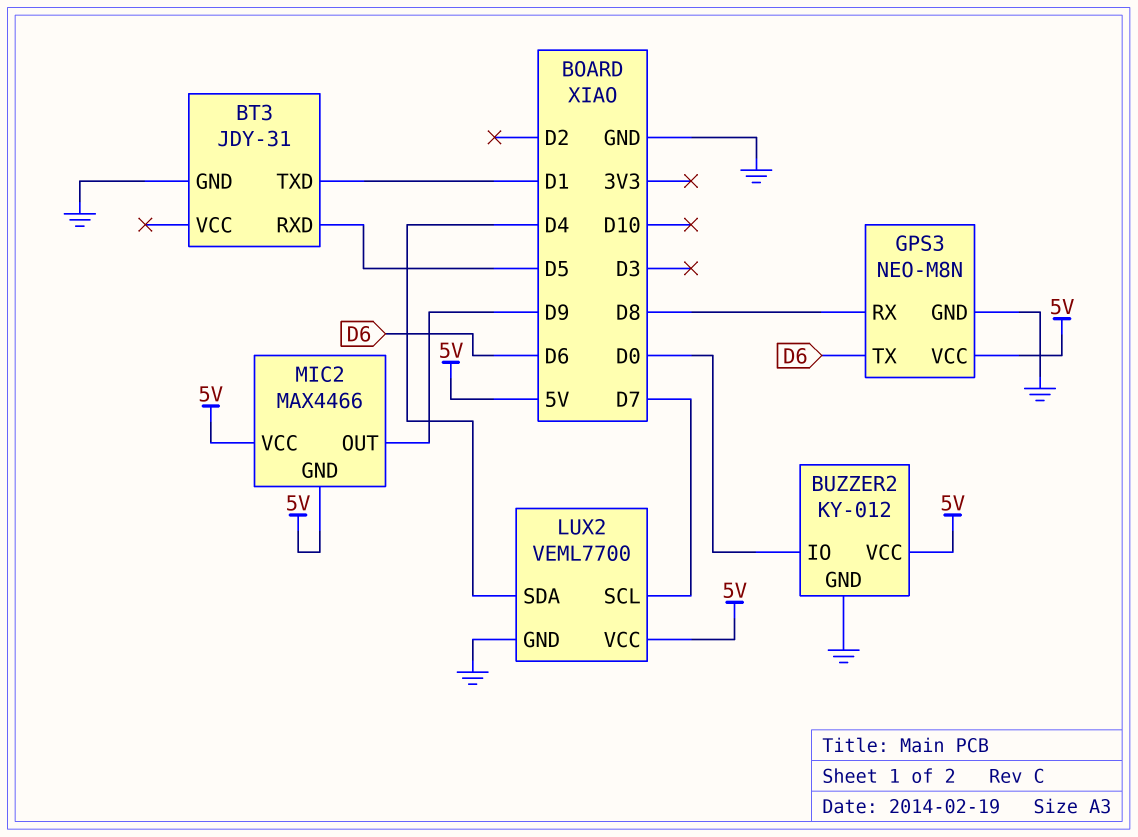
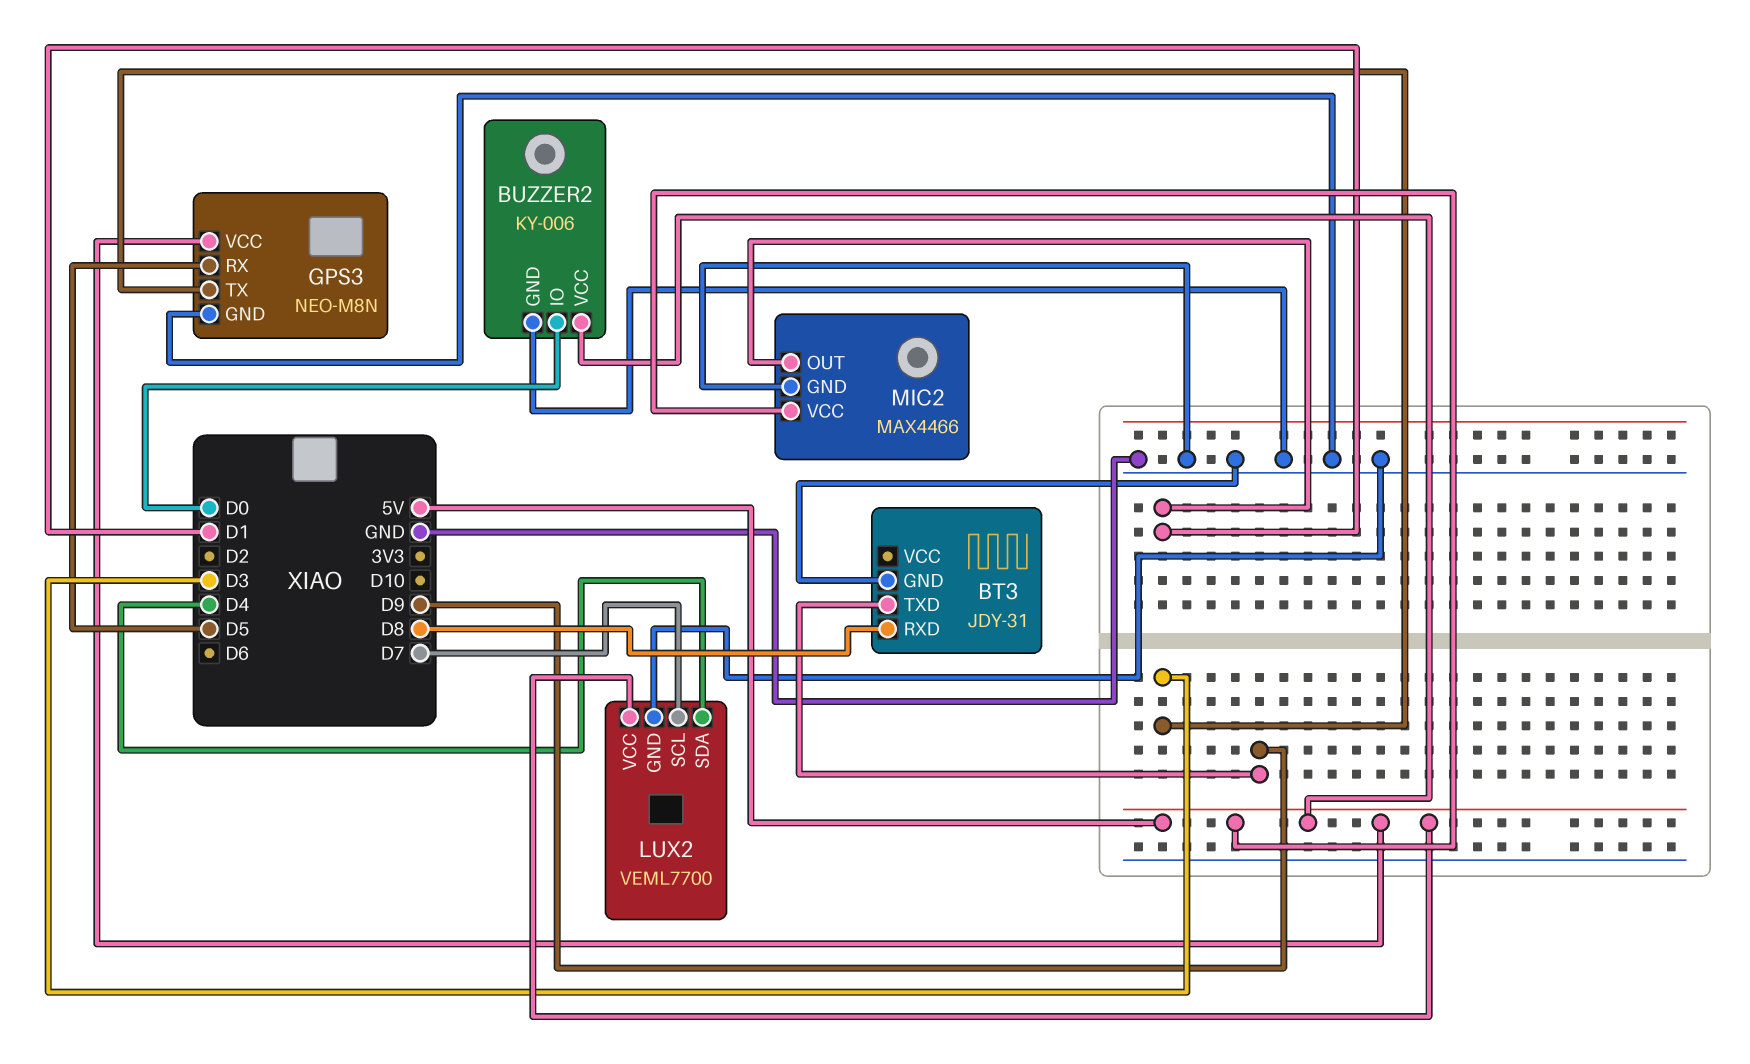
BT3 pin RXD: D5 -> D8
BT3 pin TXD: D1 -> D9
BUZZER2: KY-012 -> KY-006
GPS3 pin RX: D8 -> D5
GPS3 pin TX: D6 -> D3
MIC2 pin GND: 5V -> GND
MIC2 pin OUT: D9 -> D1

